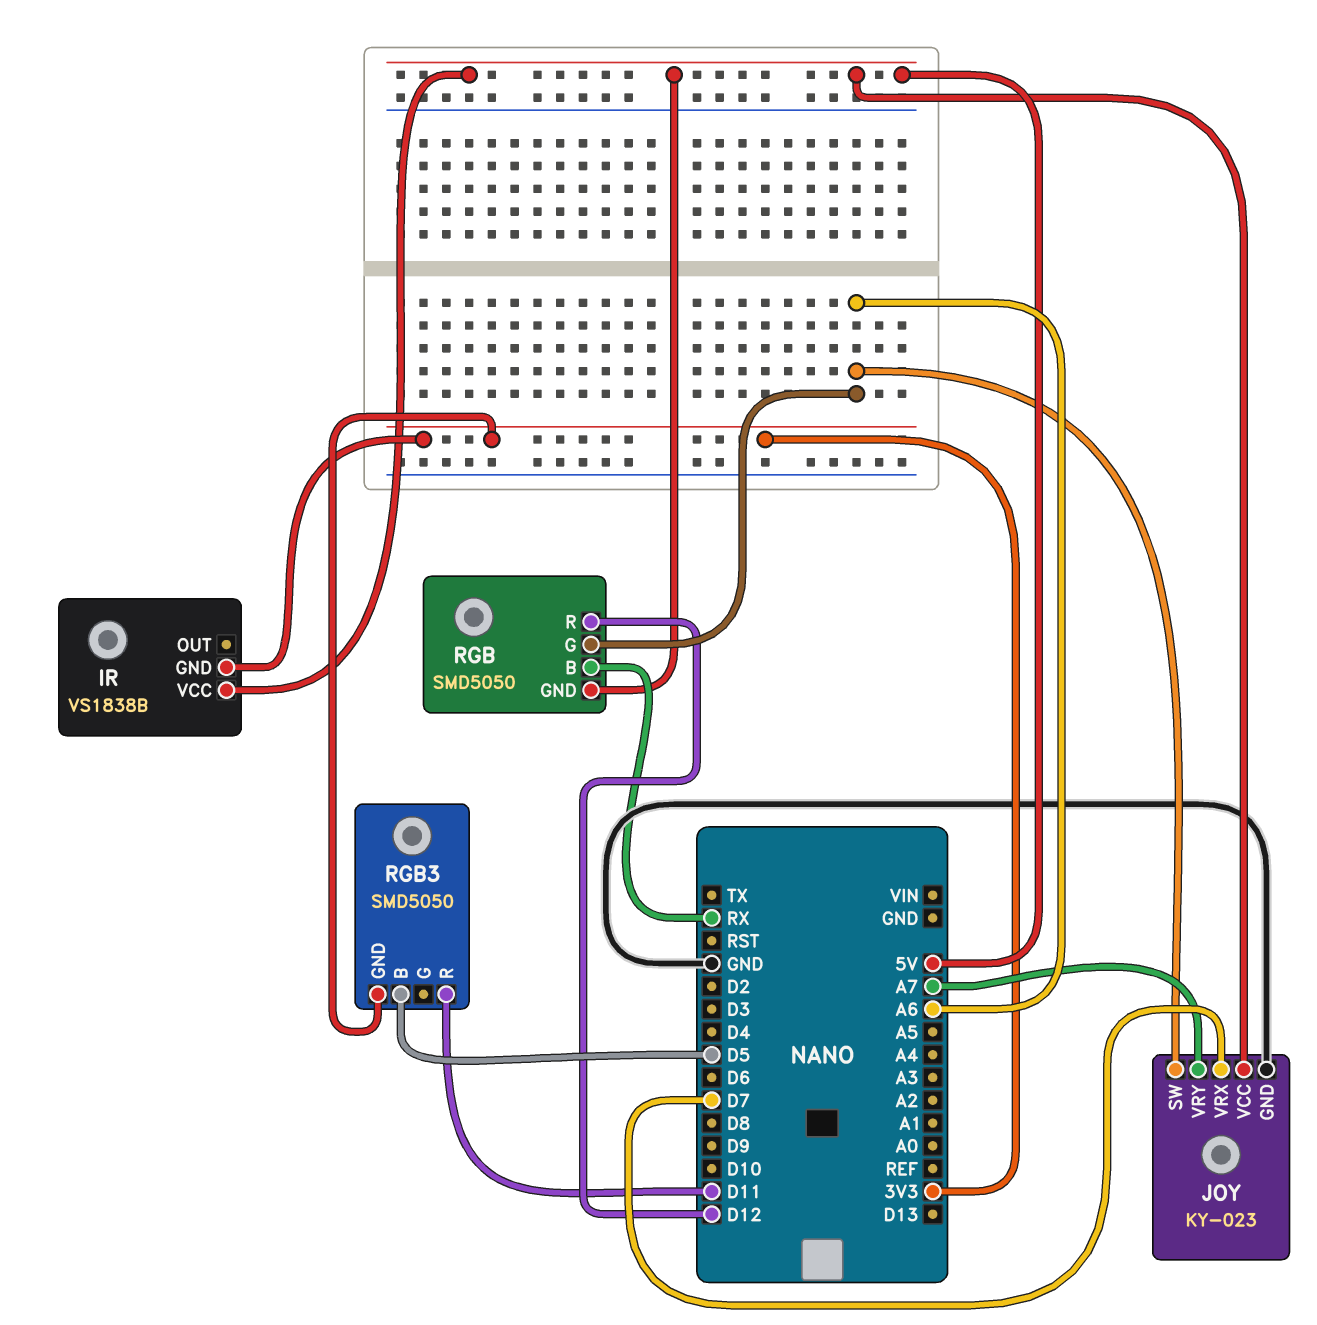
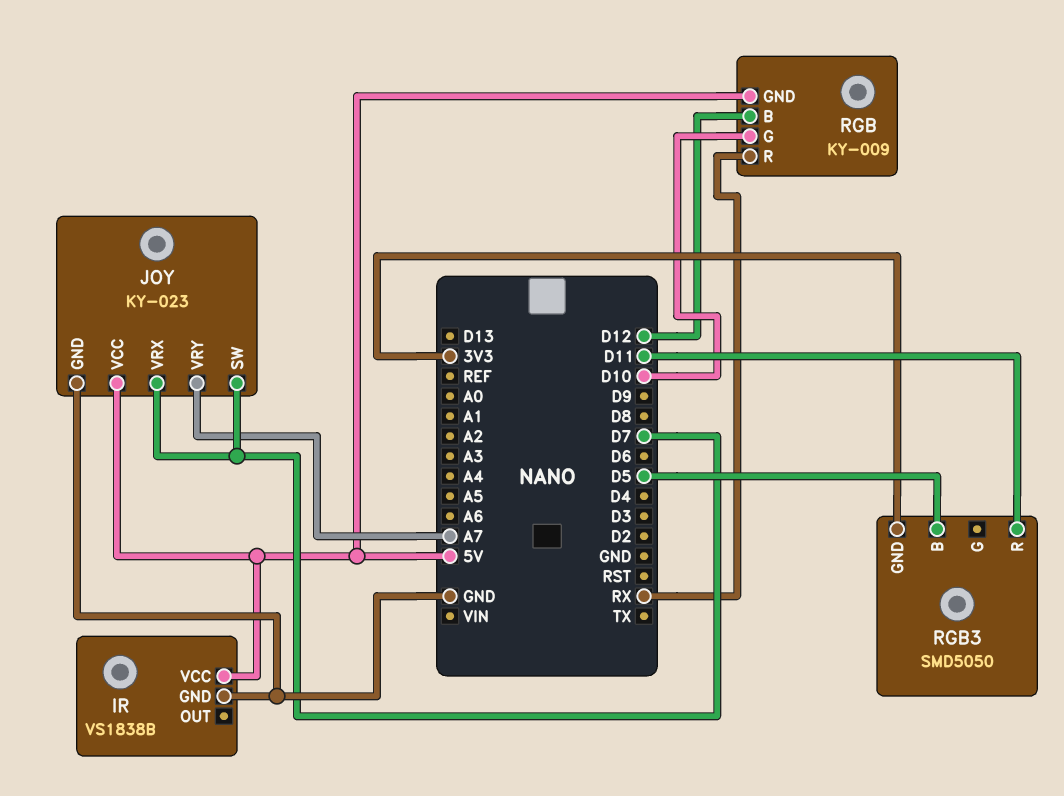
IR pin GND: 3V3 -> GND
JOY pin SW: A6 -> D7
RGB: SMD5050 -> KY-009
RGB pin B: RX -> D12
RGB pin G: A6 -> D10
RGB pin R: D12 -> RX

